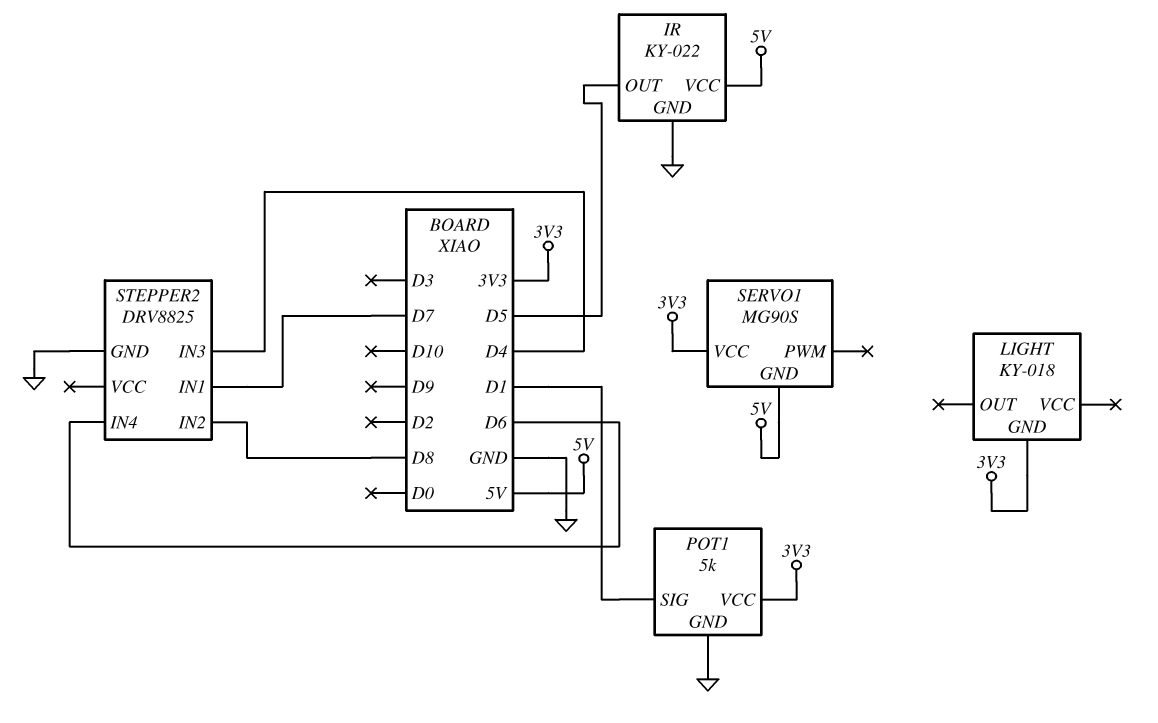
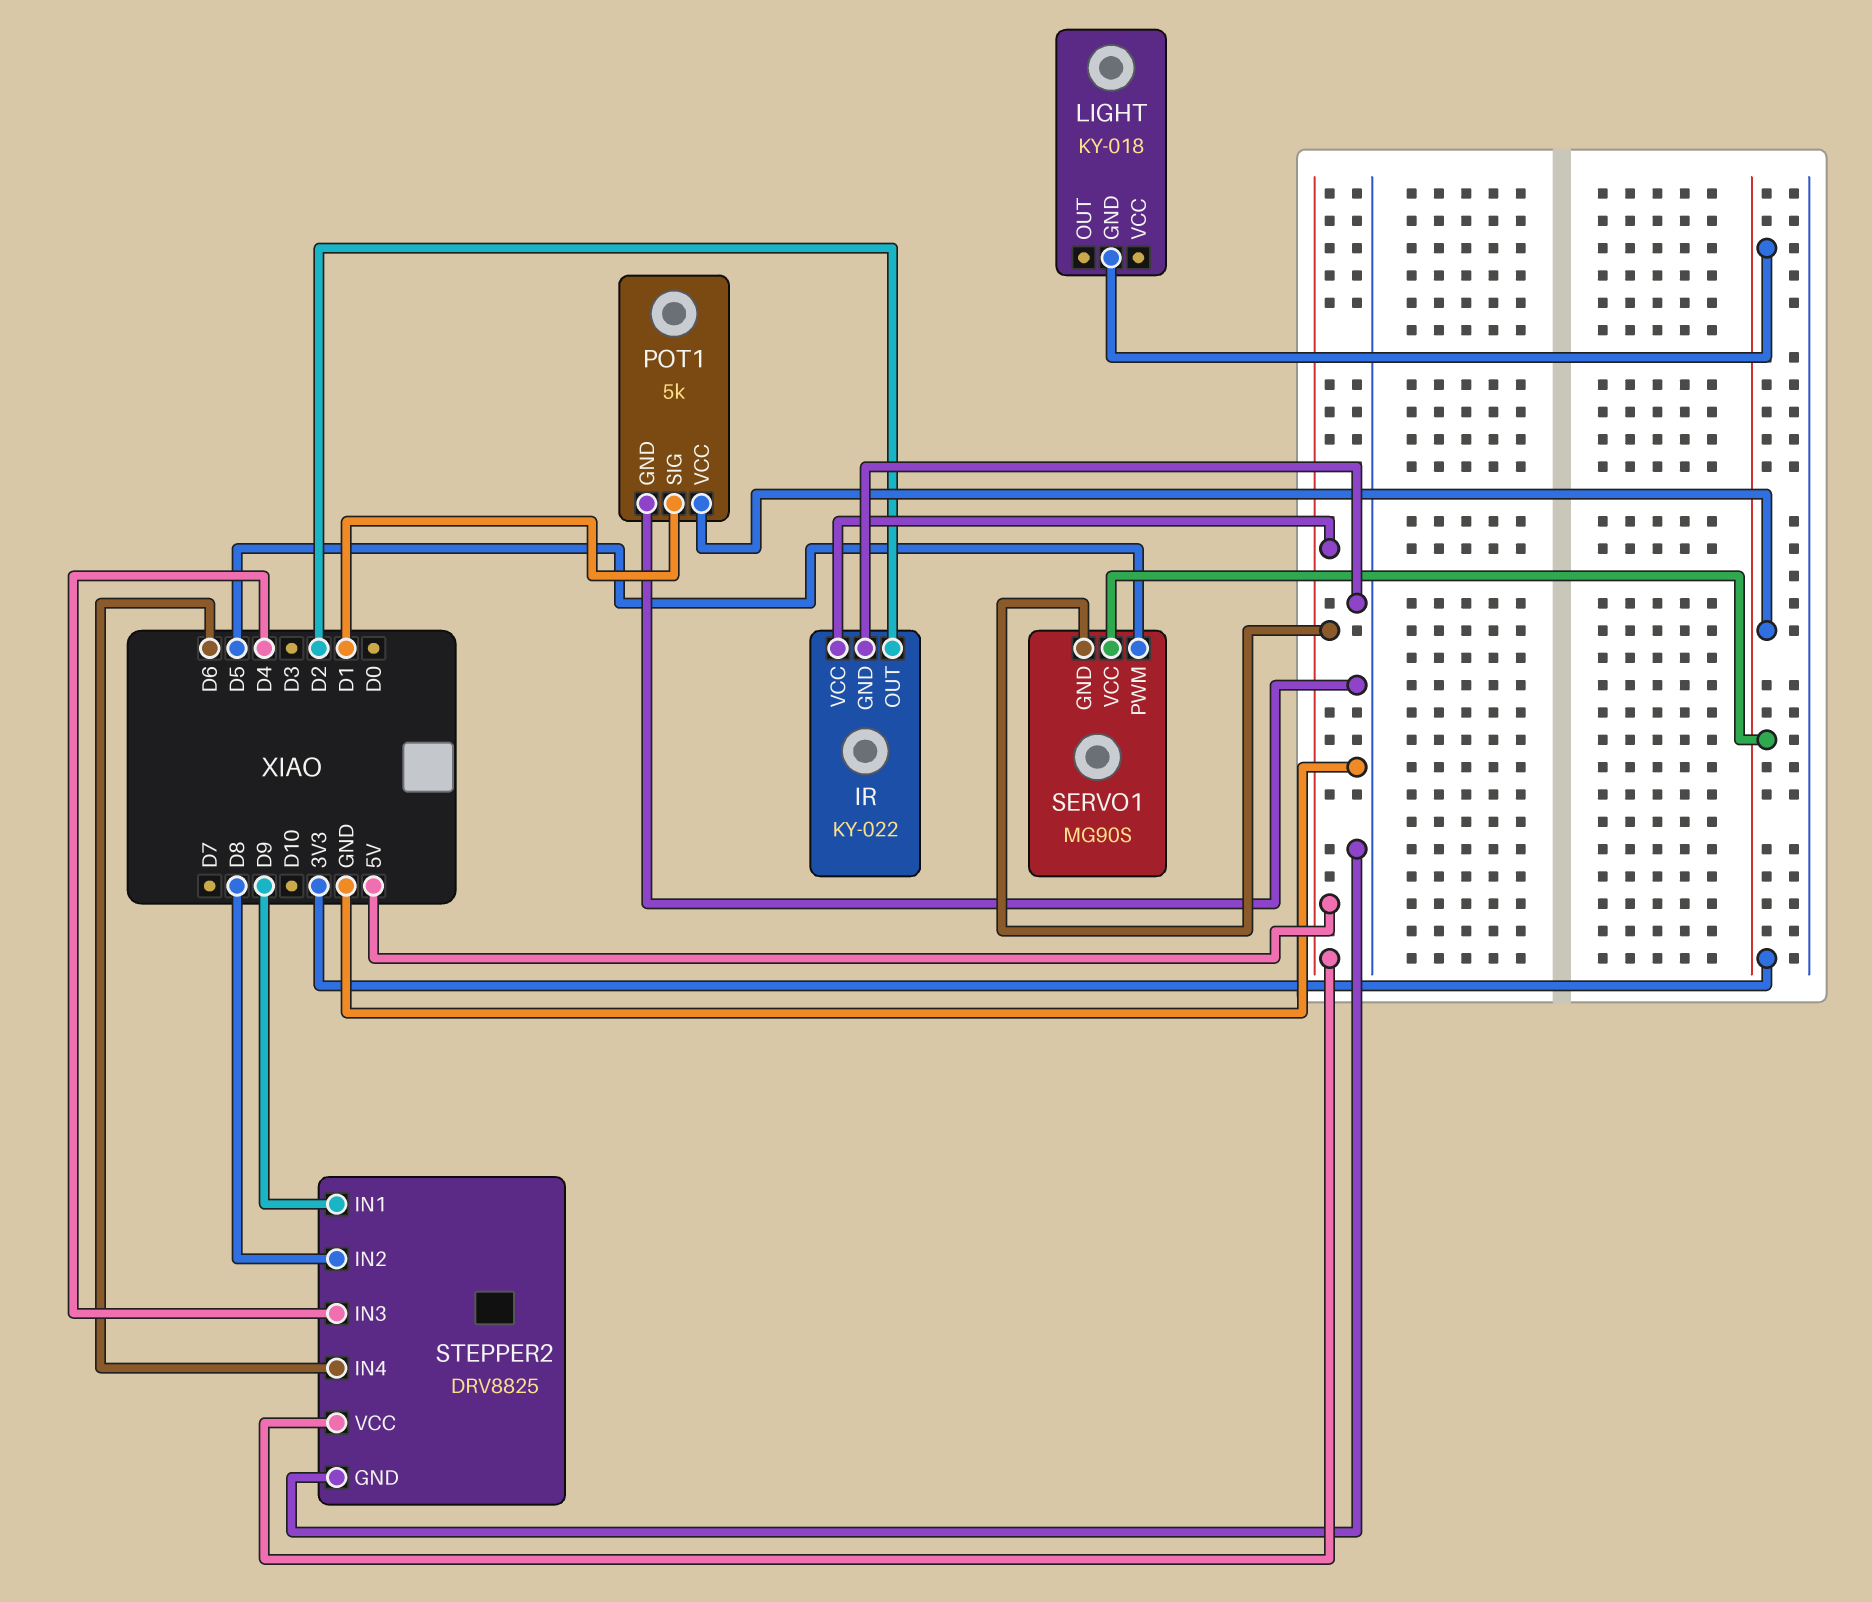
IR pin OUT: D5 -> D2
SERVO1 pin PWM: none -> D5
STEPPER2 pin IN1: D7 -> D9
STEPPER2 pin VCC: none -> 5V

